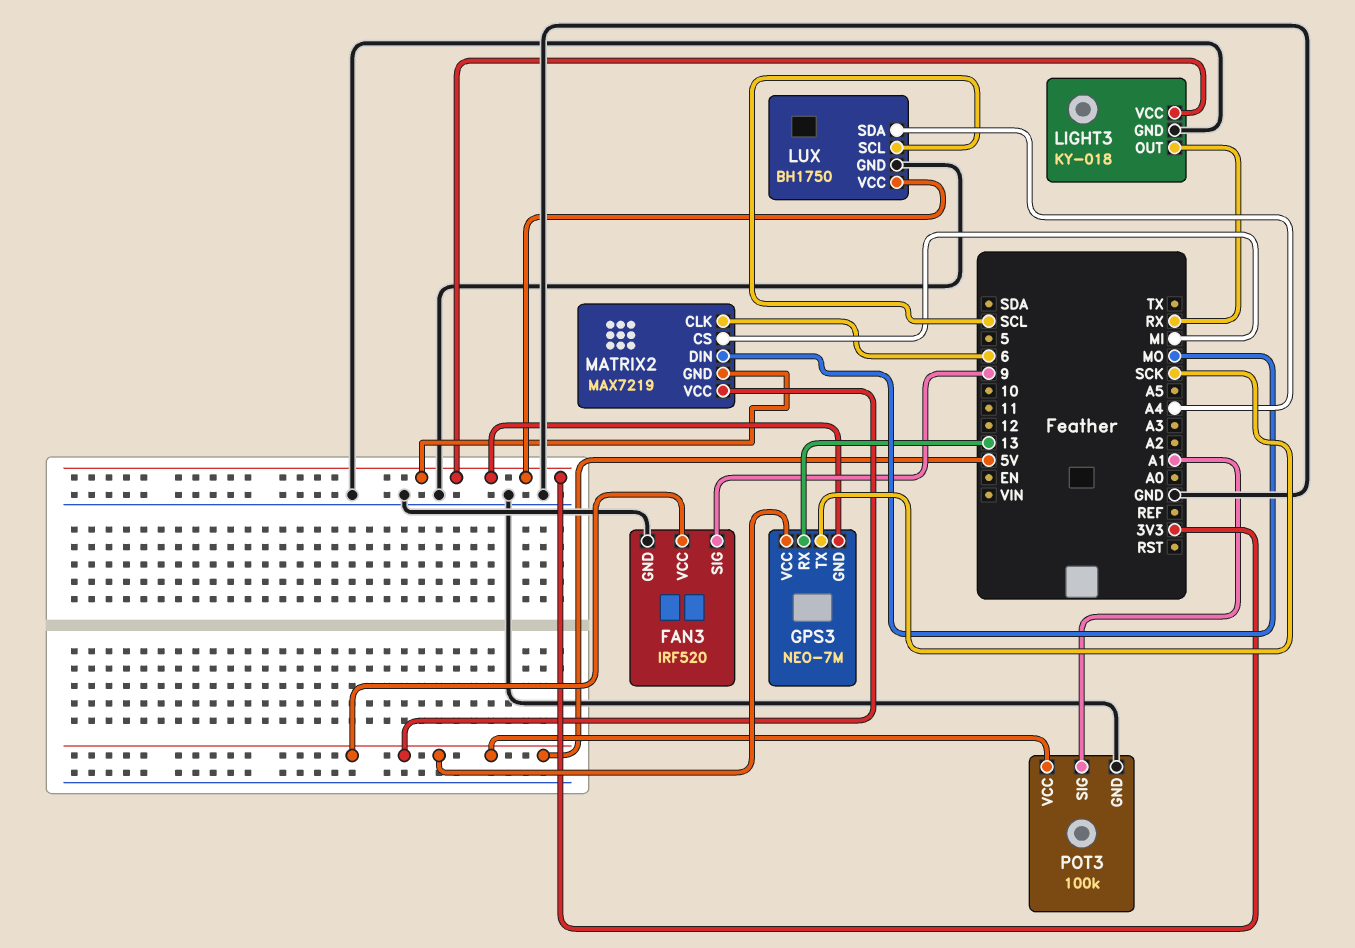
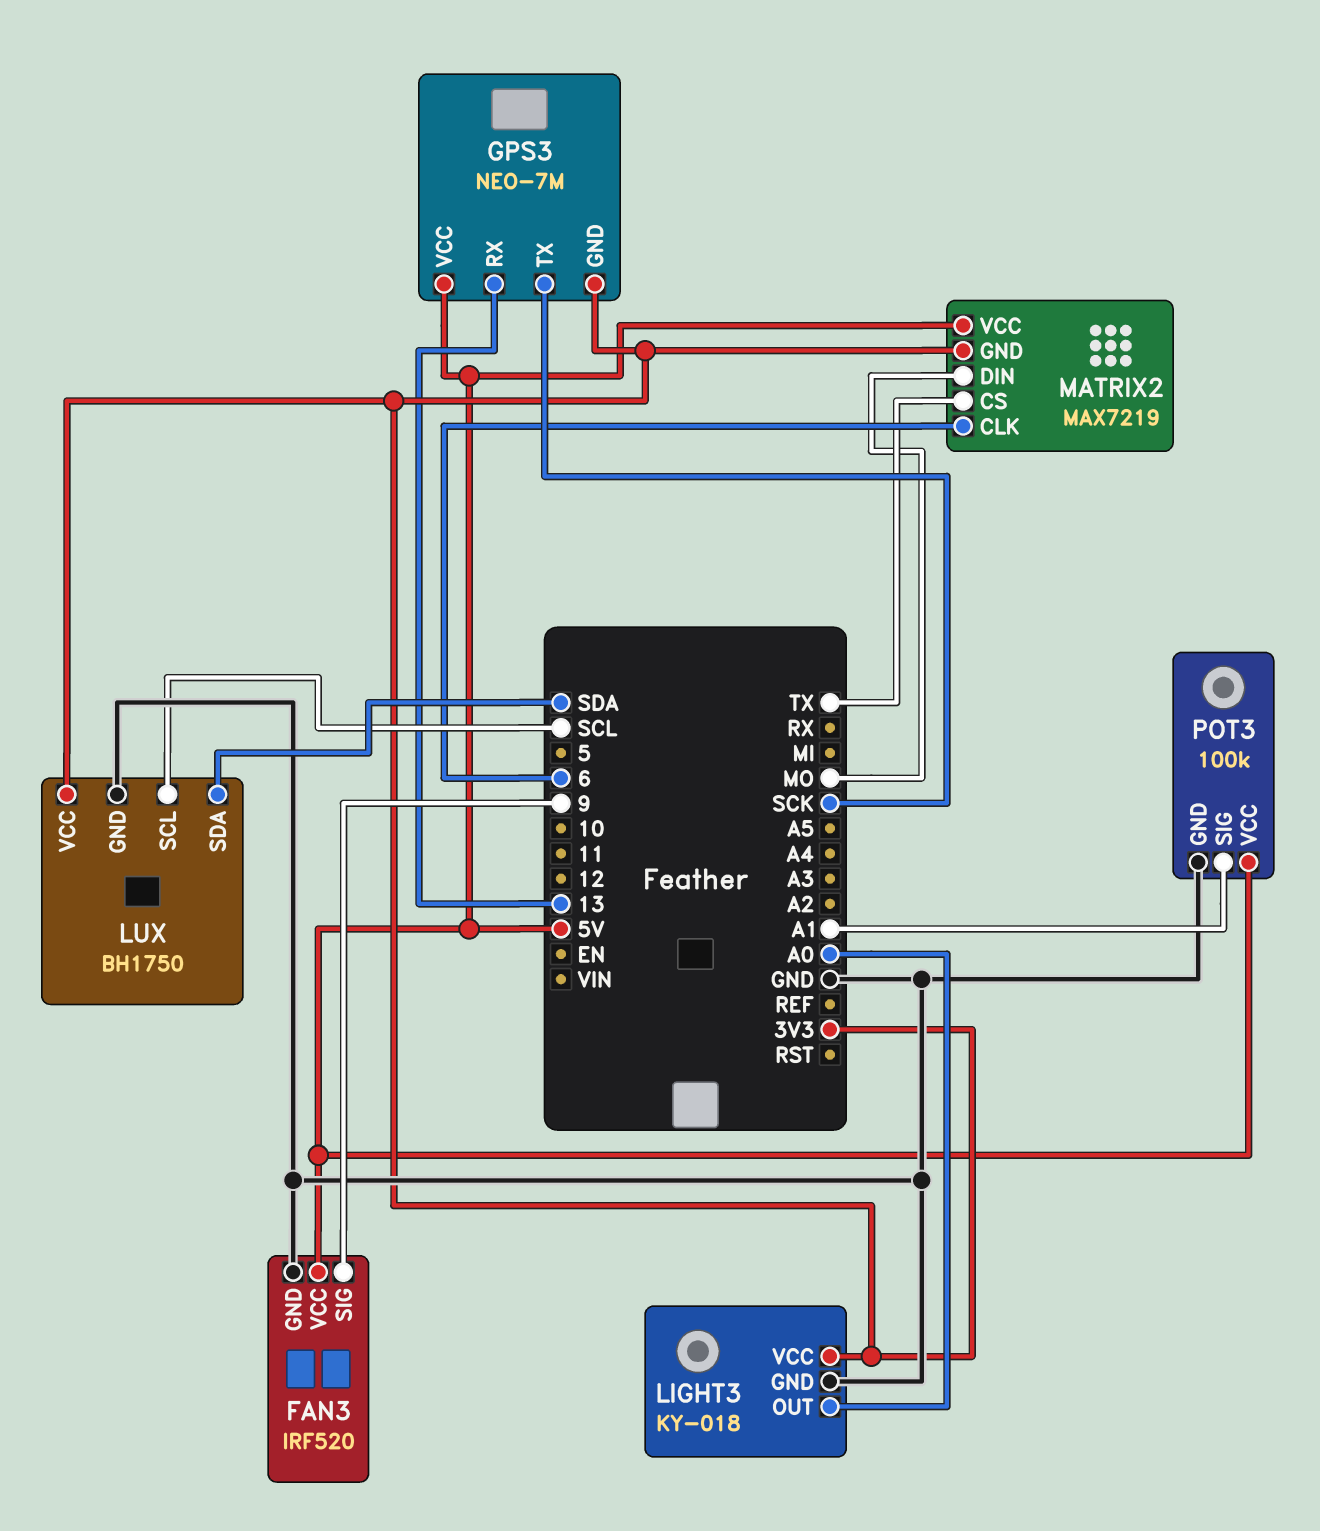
LIGHT3 pin OUT: RX -> A0
LUX pin SDA: A4 -> SDA
MATRIX2 pin CS: MI -> TX

